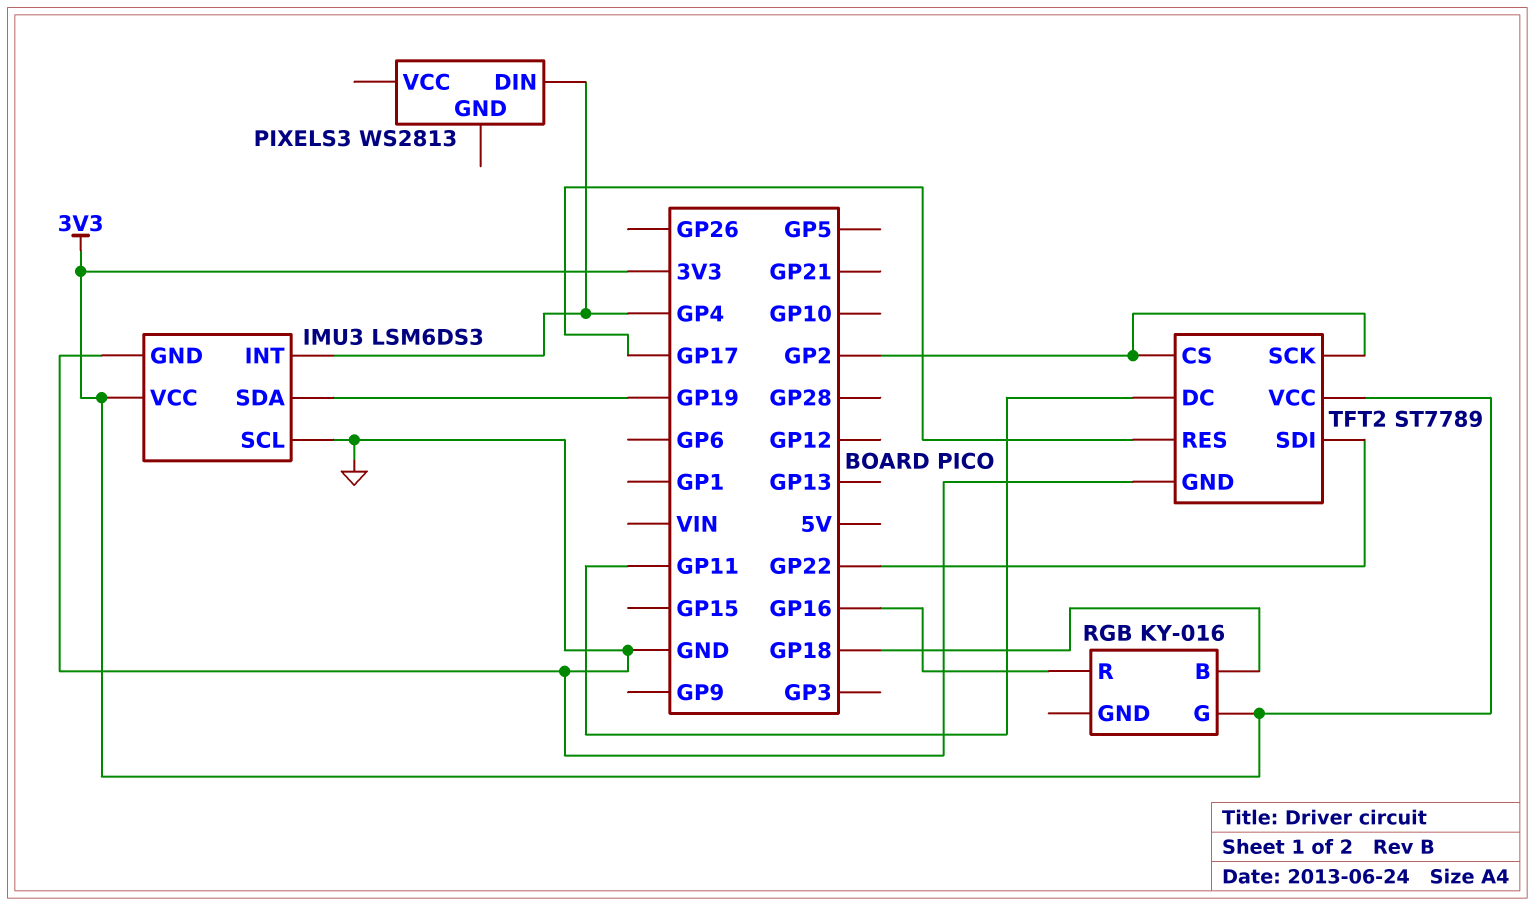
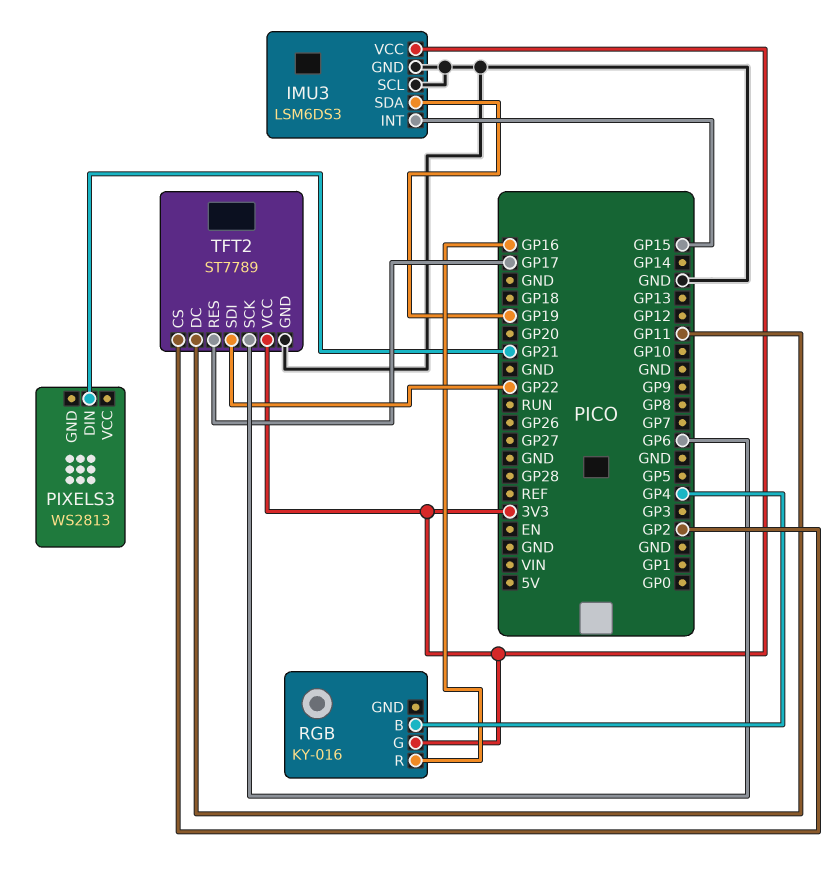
IMU3 pin INT: GP4 -> GP15
PIXELS3 pin DIN: GP4 -> GP21
RGB pin B: GP18 -> GP4
TFT2 pin SCK: GP2 -> GP6

